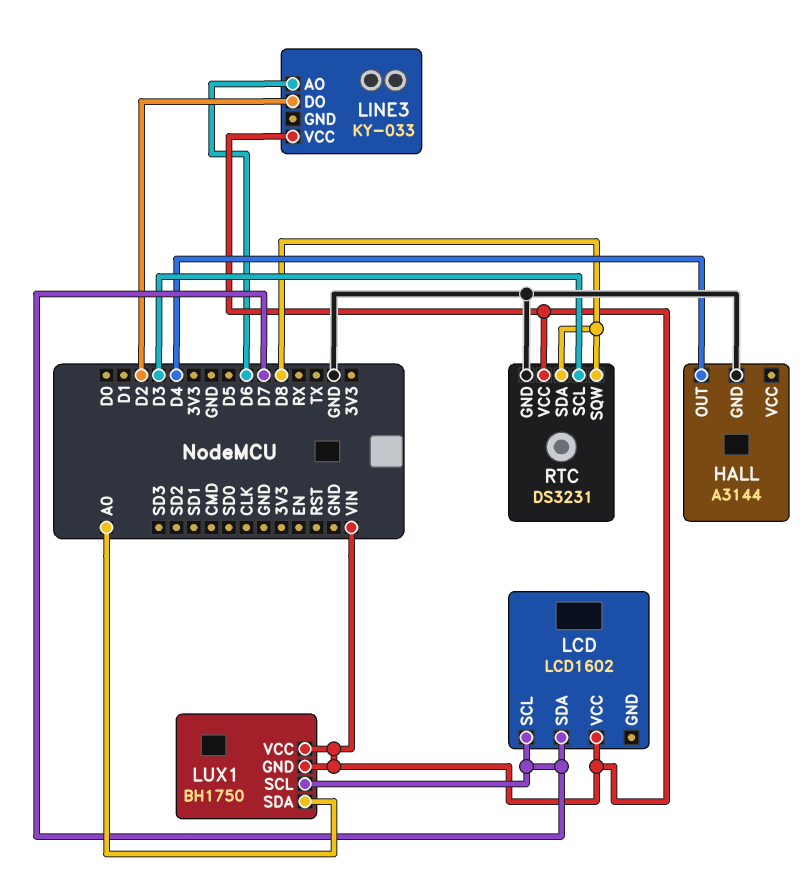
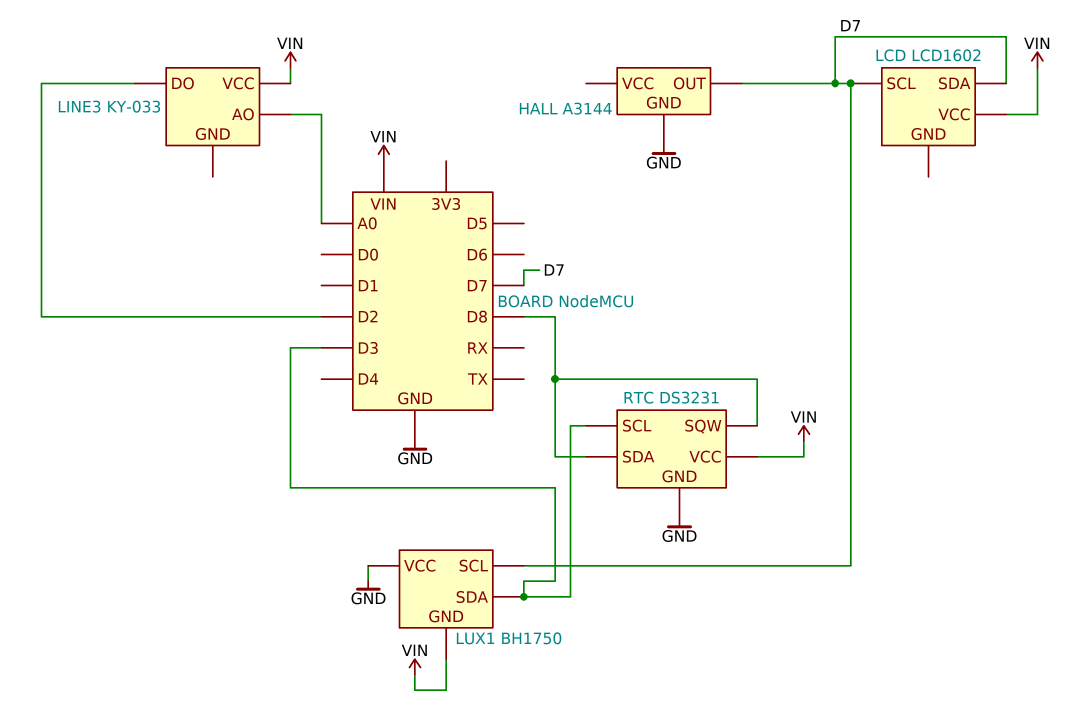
HALL pin OUT: D4 -> D7
LINE3 pin AO: D6 -> A0
LUX1 pin SDA: A0 -> D3
LUX1 pin VCC: VIN -> GND

